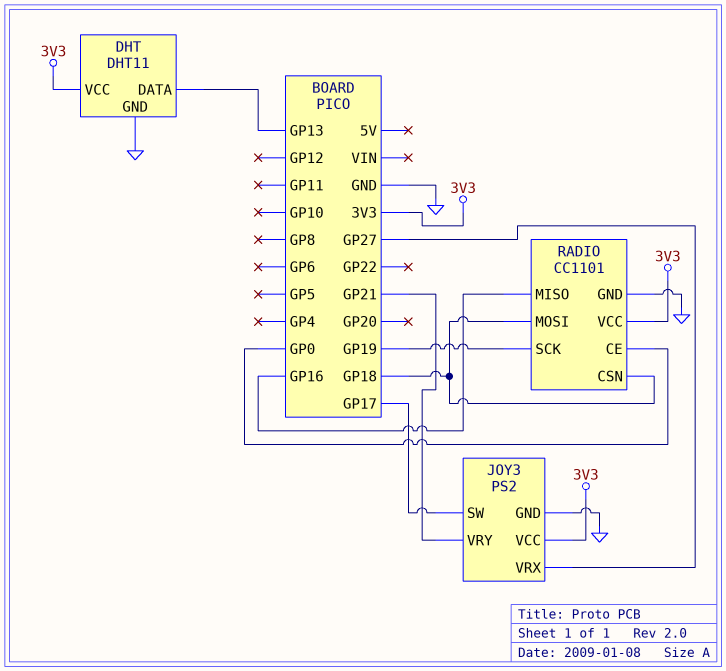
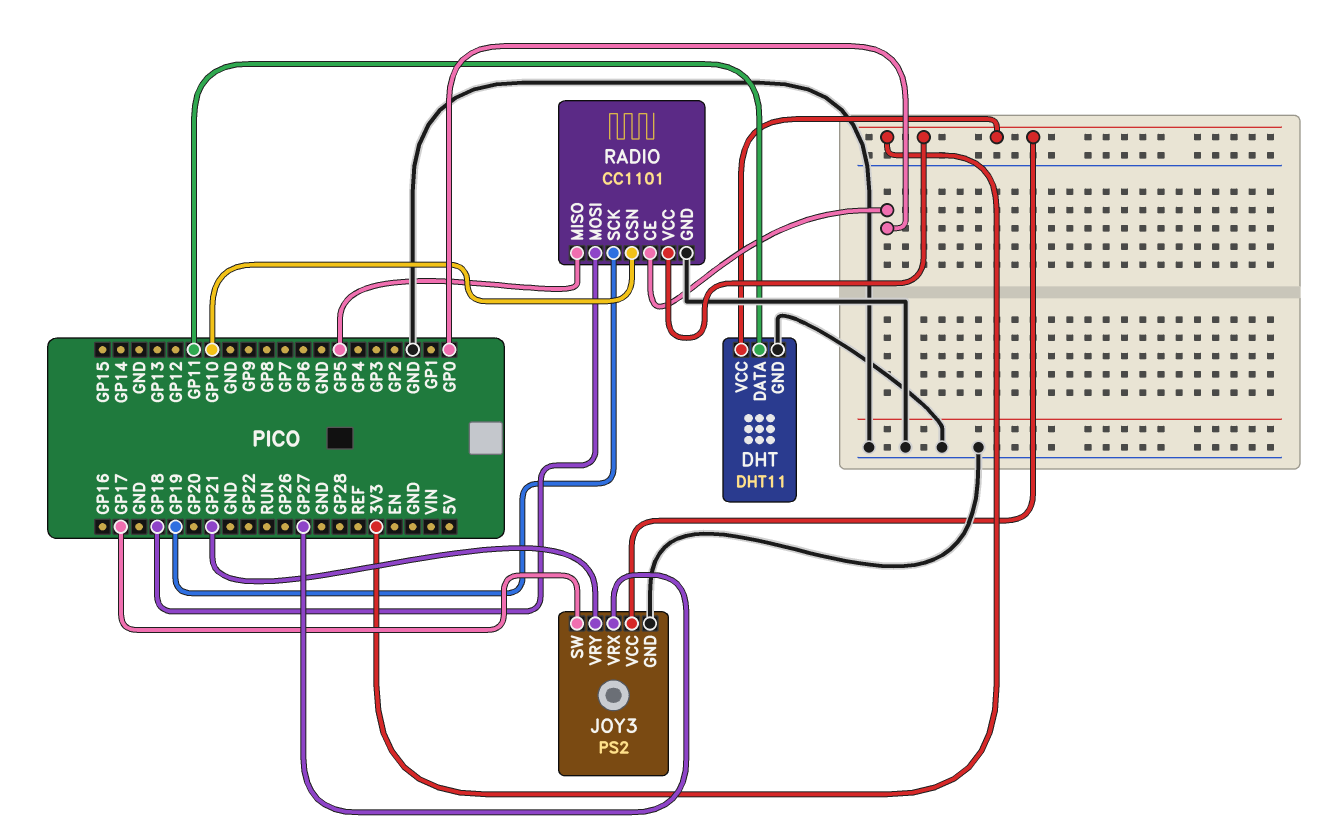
DHT pin DATA: GP13 -> GP11
RADIO pin CSN: GP18 -> GP10
RADIO pin MISO: GP16 -> GP5

